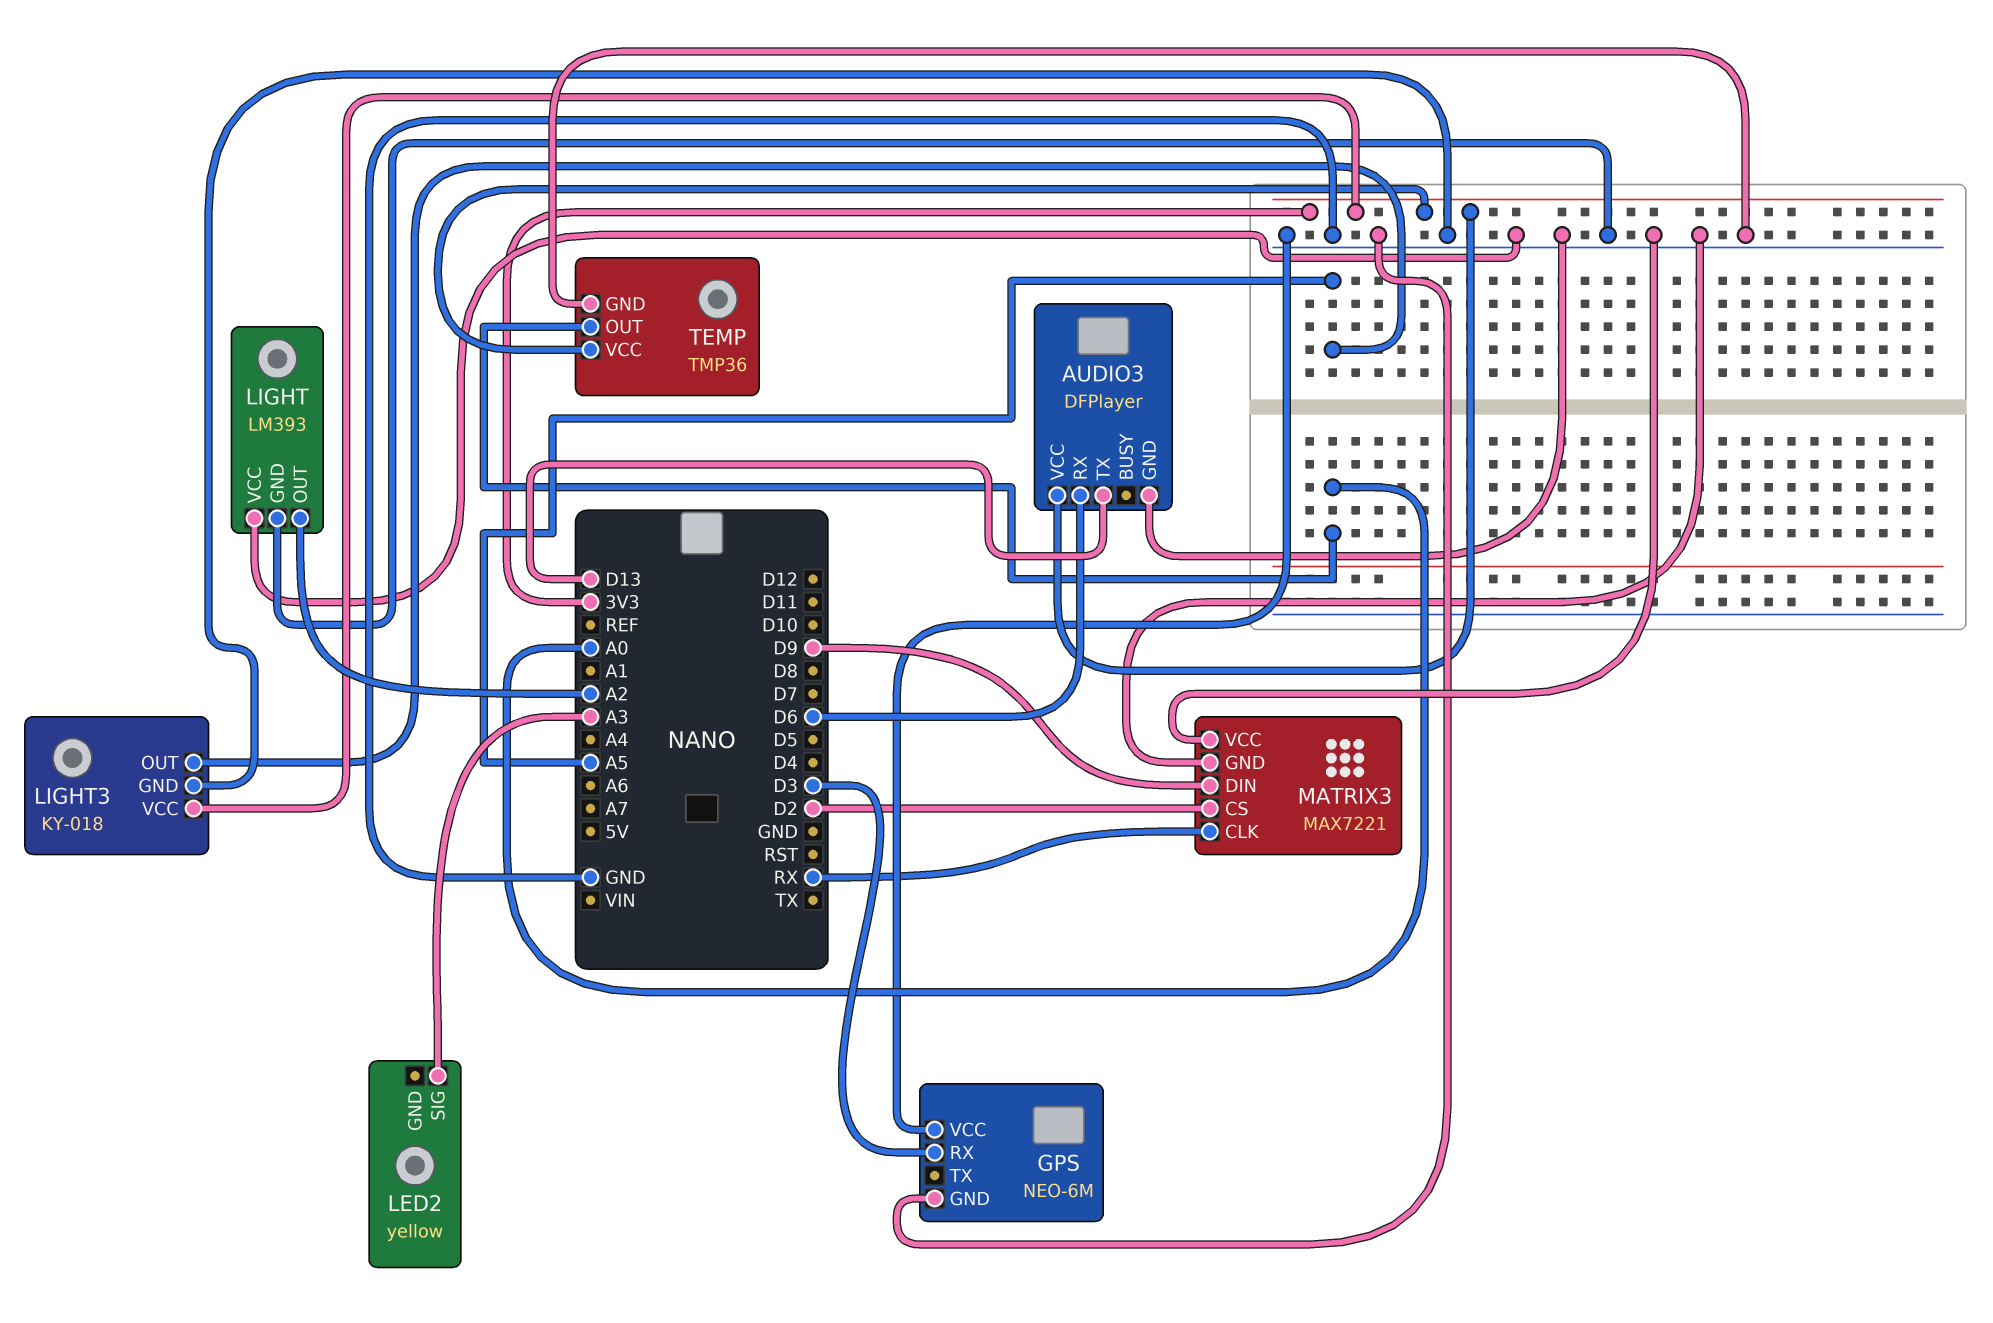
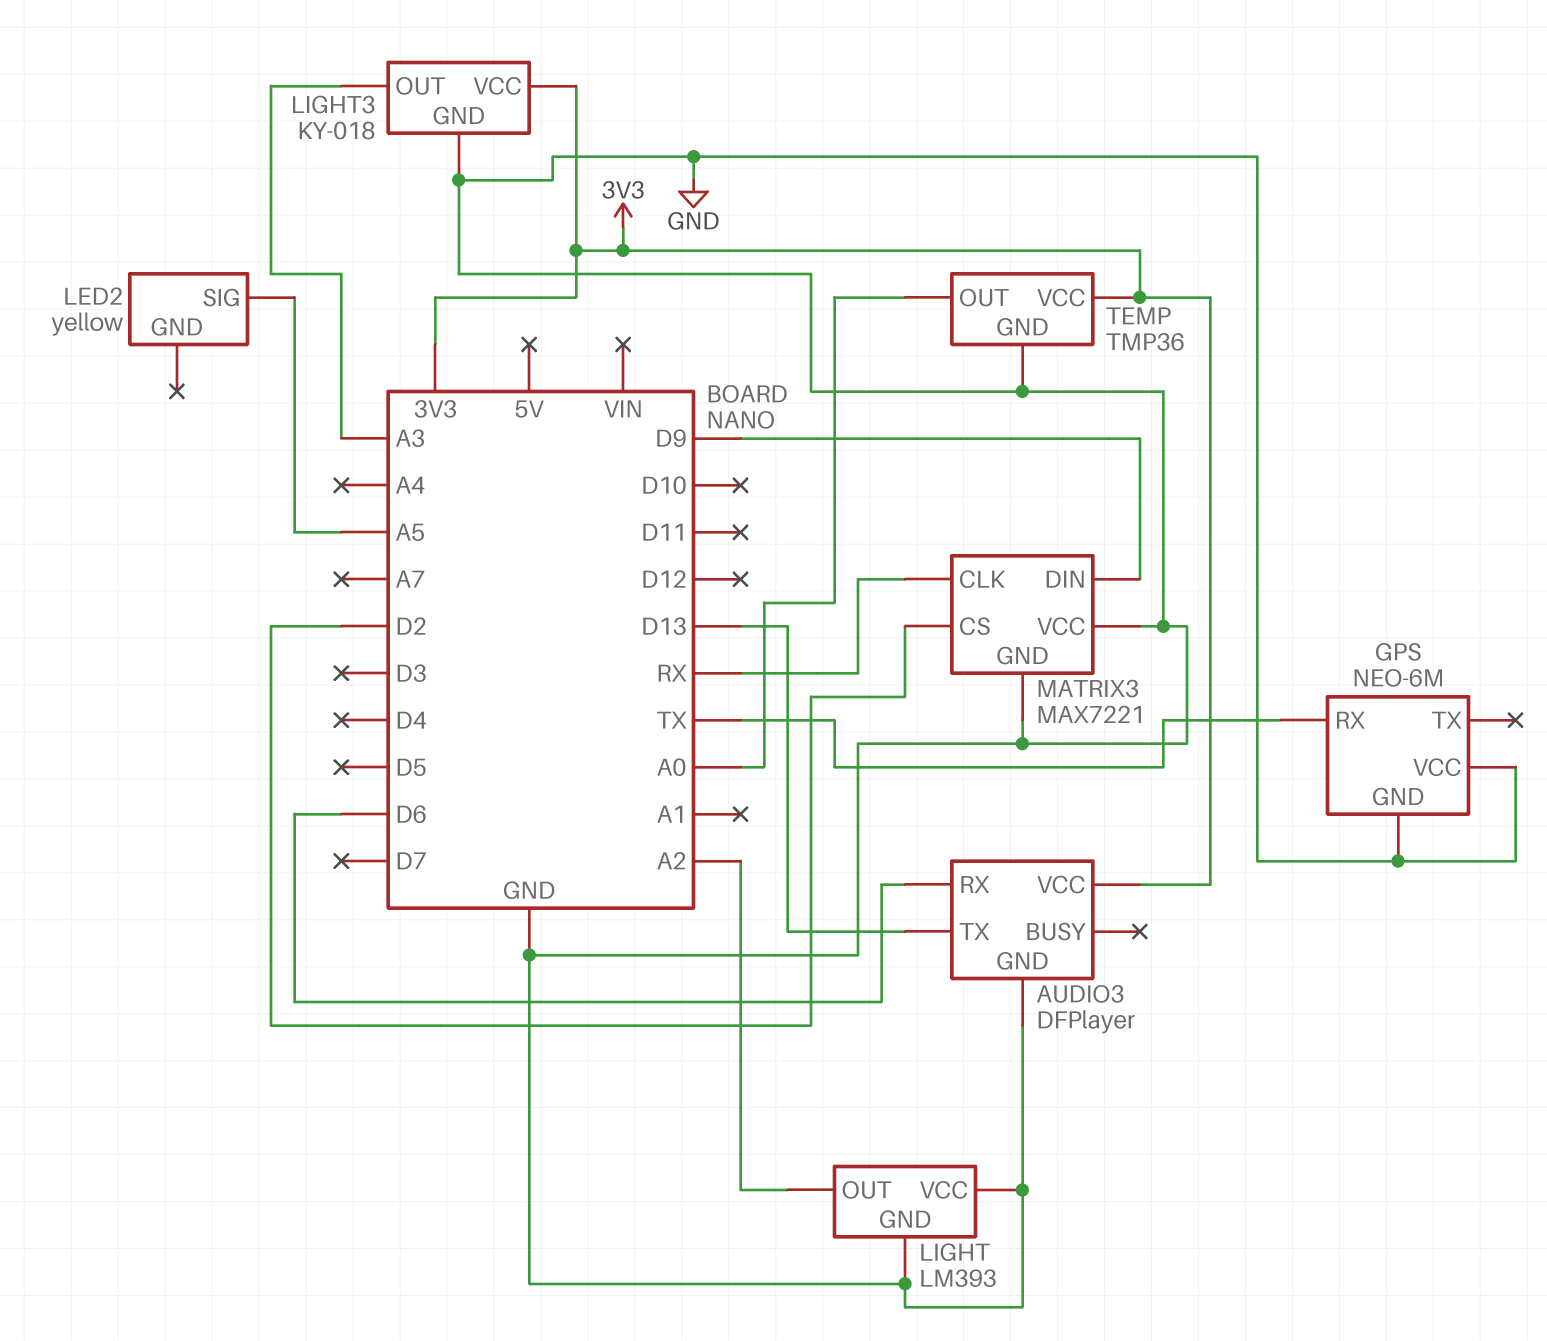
GPS pin RX: D3 -> TX
LED2 pin SIG: A3 -> A5
LIGHT3 pin OUT: A5 -> A3

